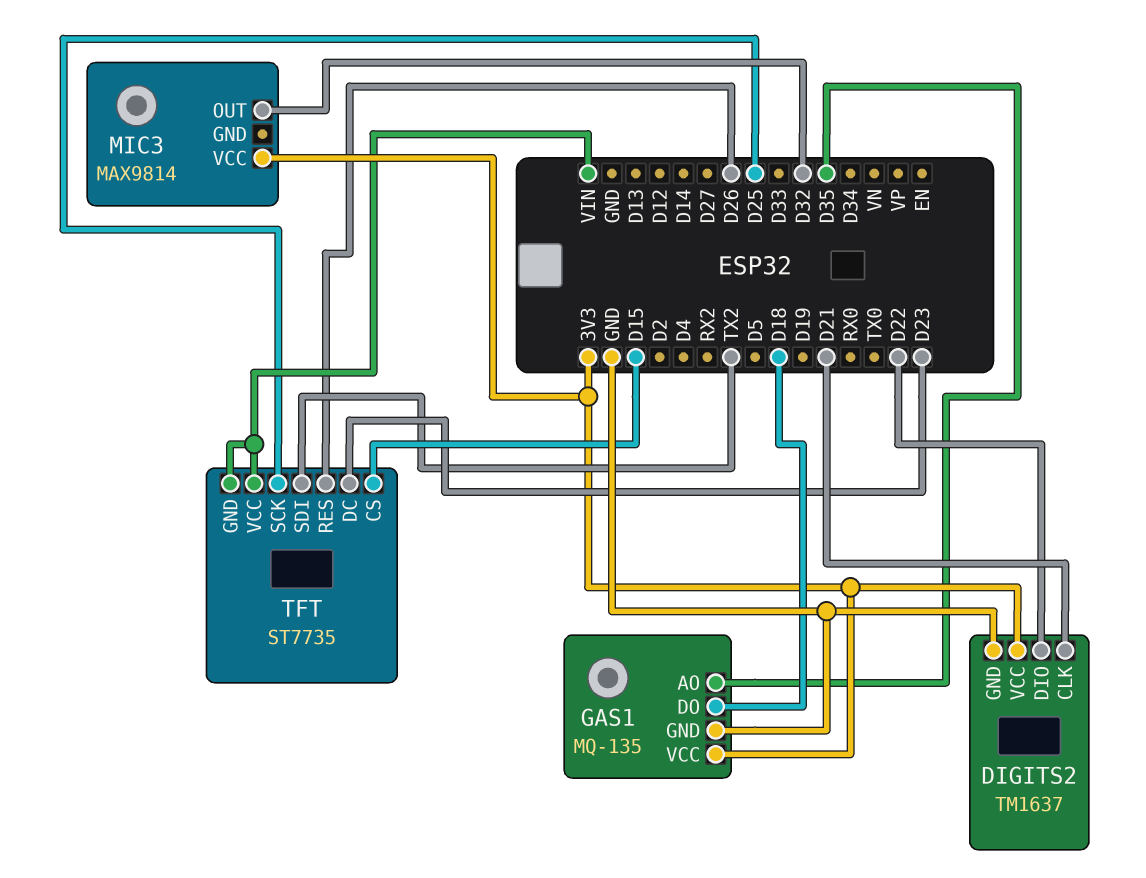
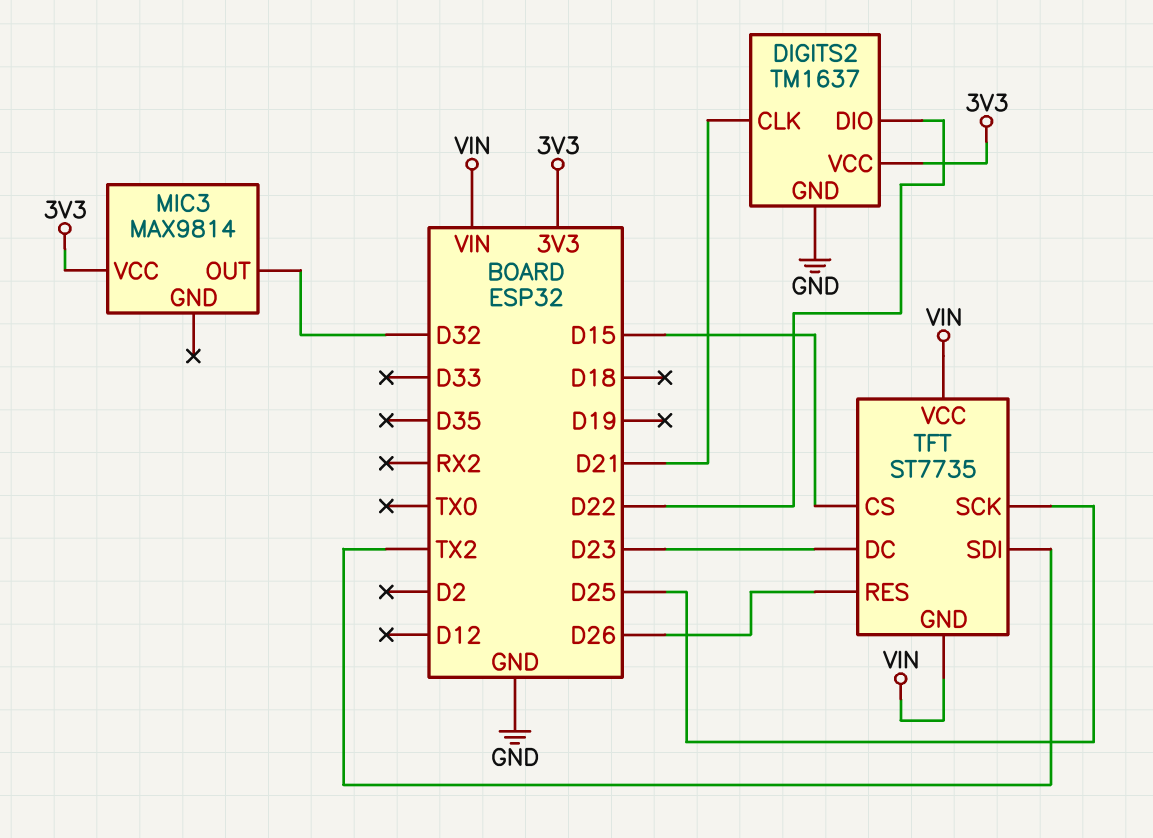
GAS1: MQ-135 -> none
GAS1 pin AO: D35 -> none
GAS1 pin DO: D18 -> none
GAS1 pin GND: GND -> none
GAS1 pin VCC: 3V3 -> none

